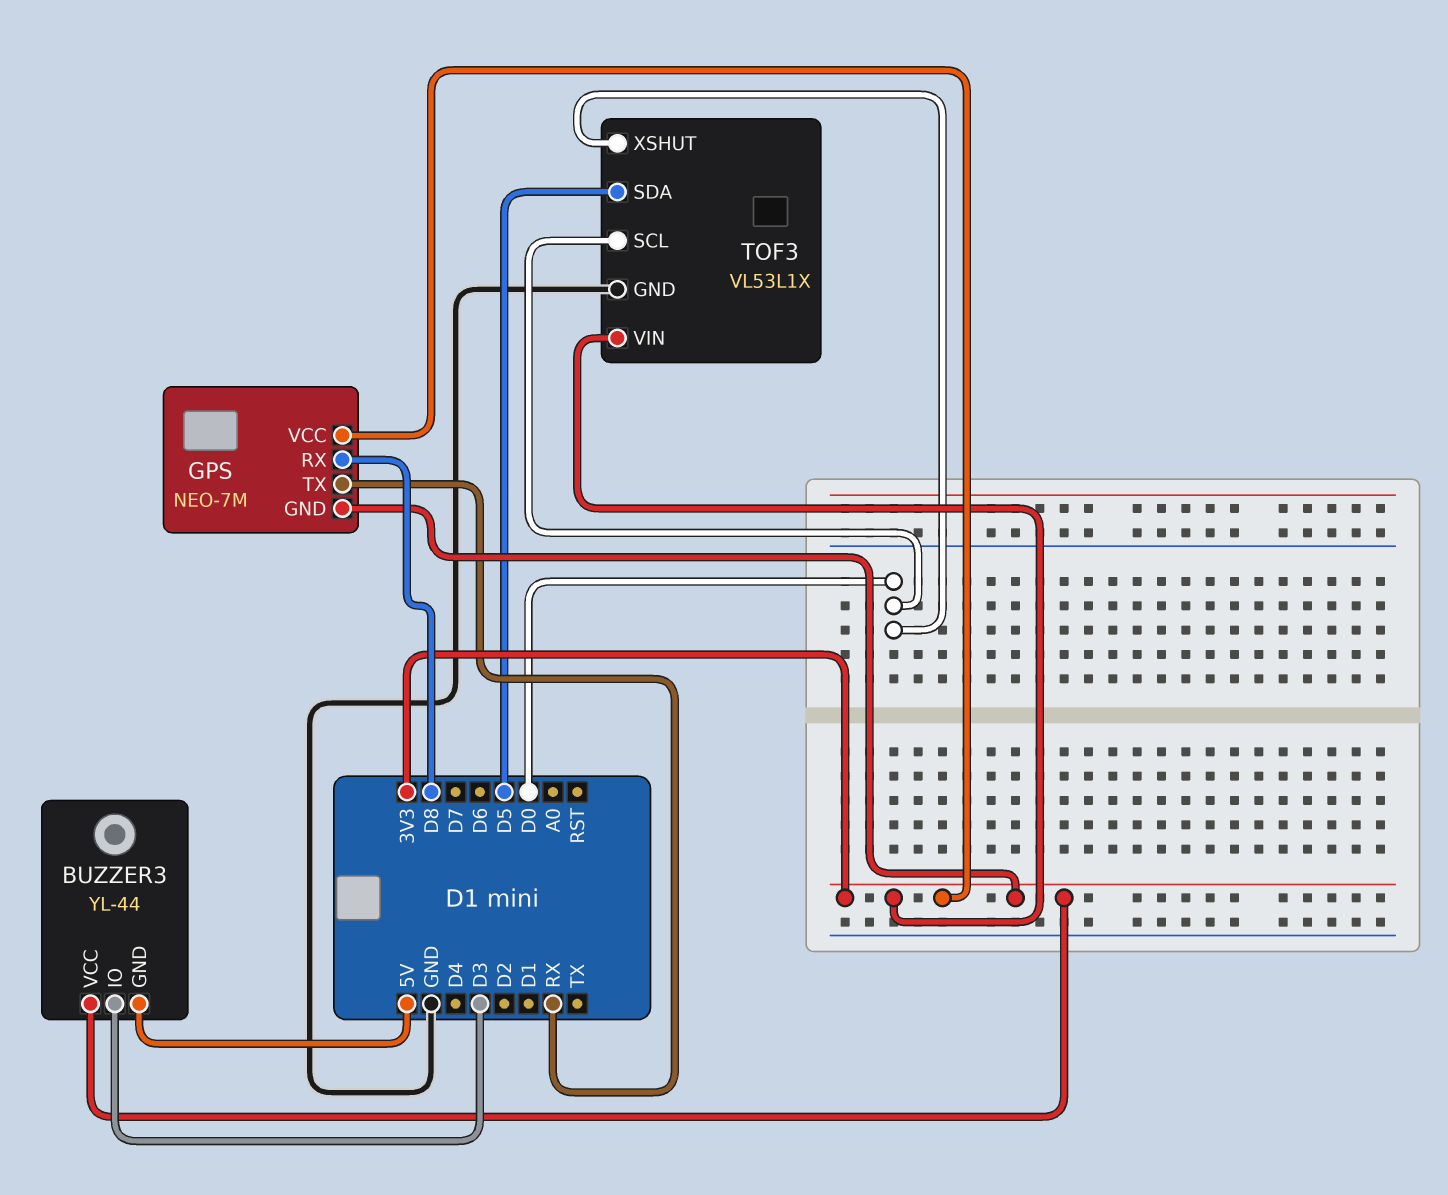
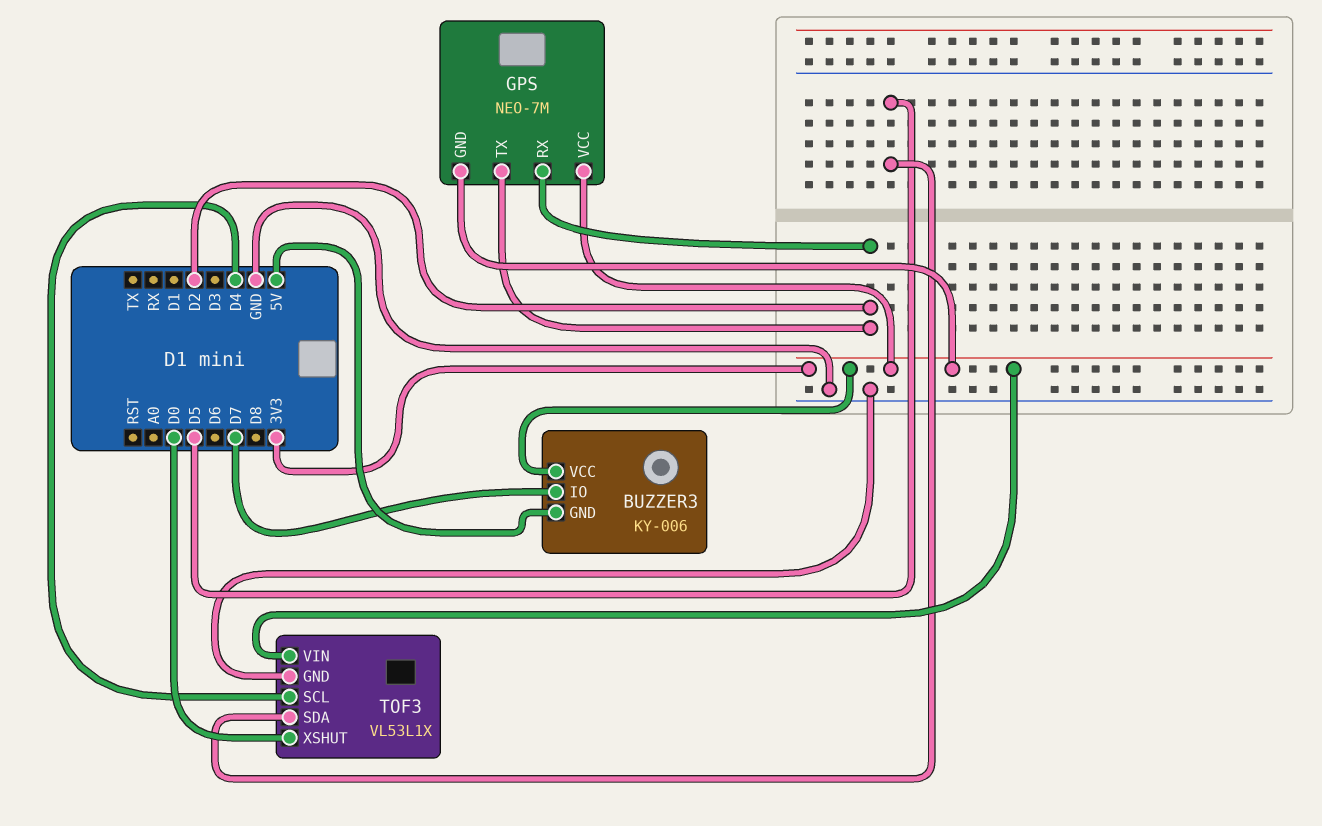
BUZZER3: YL-44 -> KY-006
BUZZER3 pin IO: D3 -> D7
GPS pin RX: D8 -> D2
GPS pin TX: RX -> D2
TOF3 pin SCL: D0 -> D4

